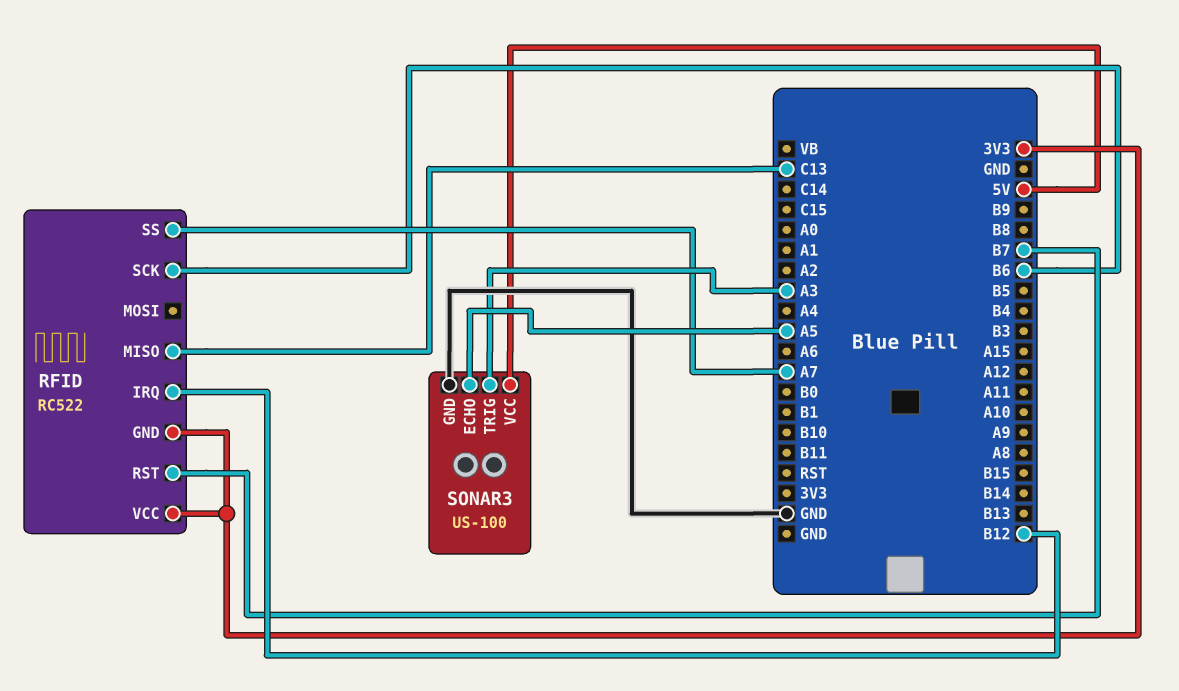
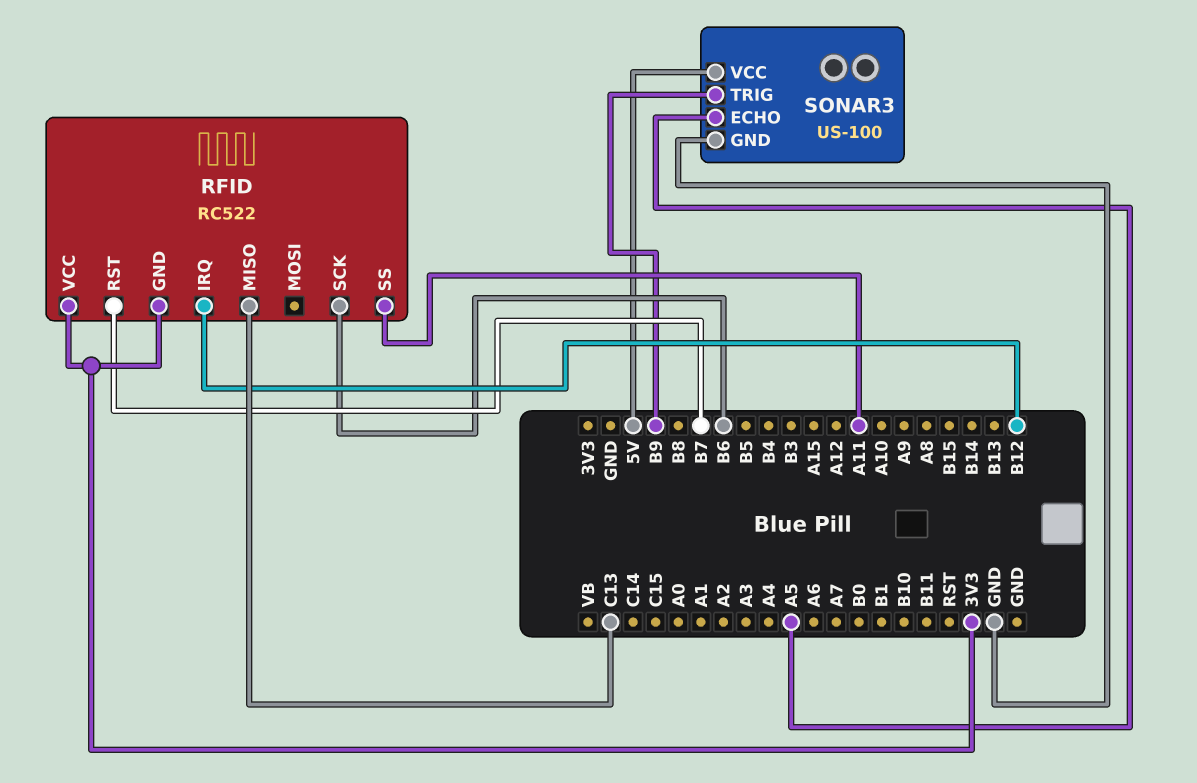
RFID pin SS: A7 -> A11
SONAR3 pin TRIG: A3 -> B9

